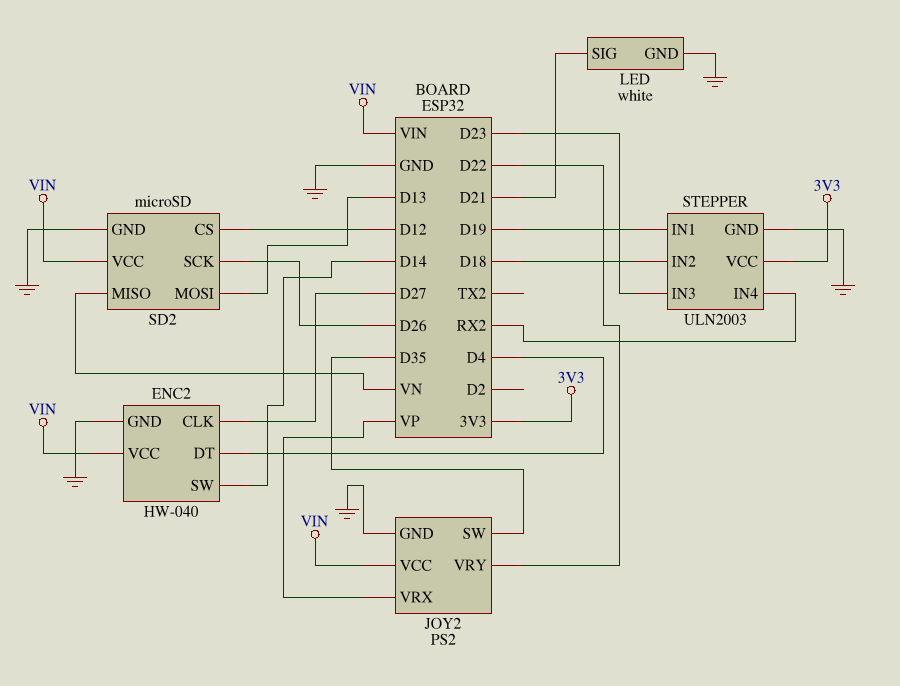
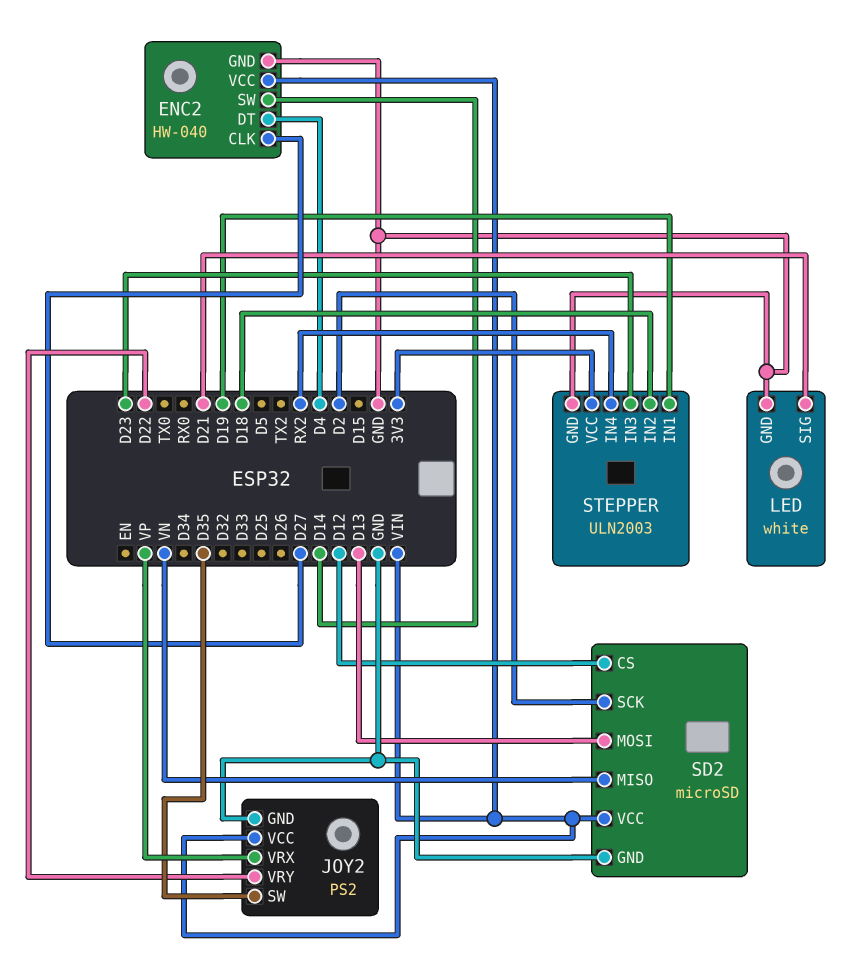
SD2 pin SCK: D26 -> D2

